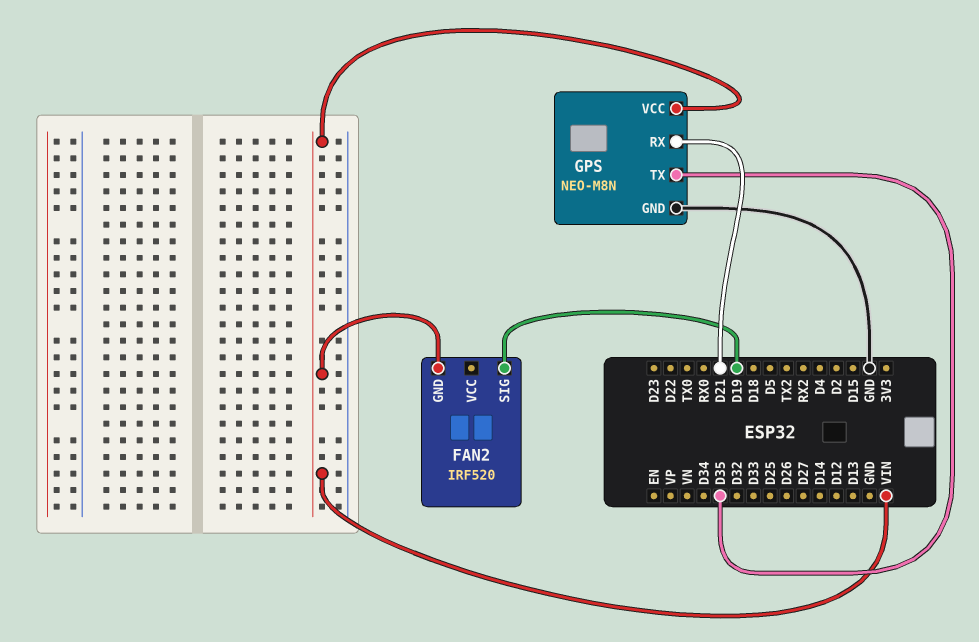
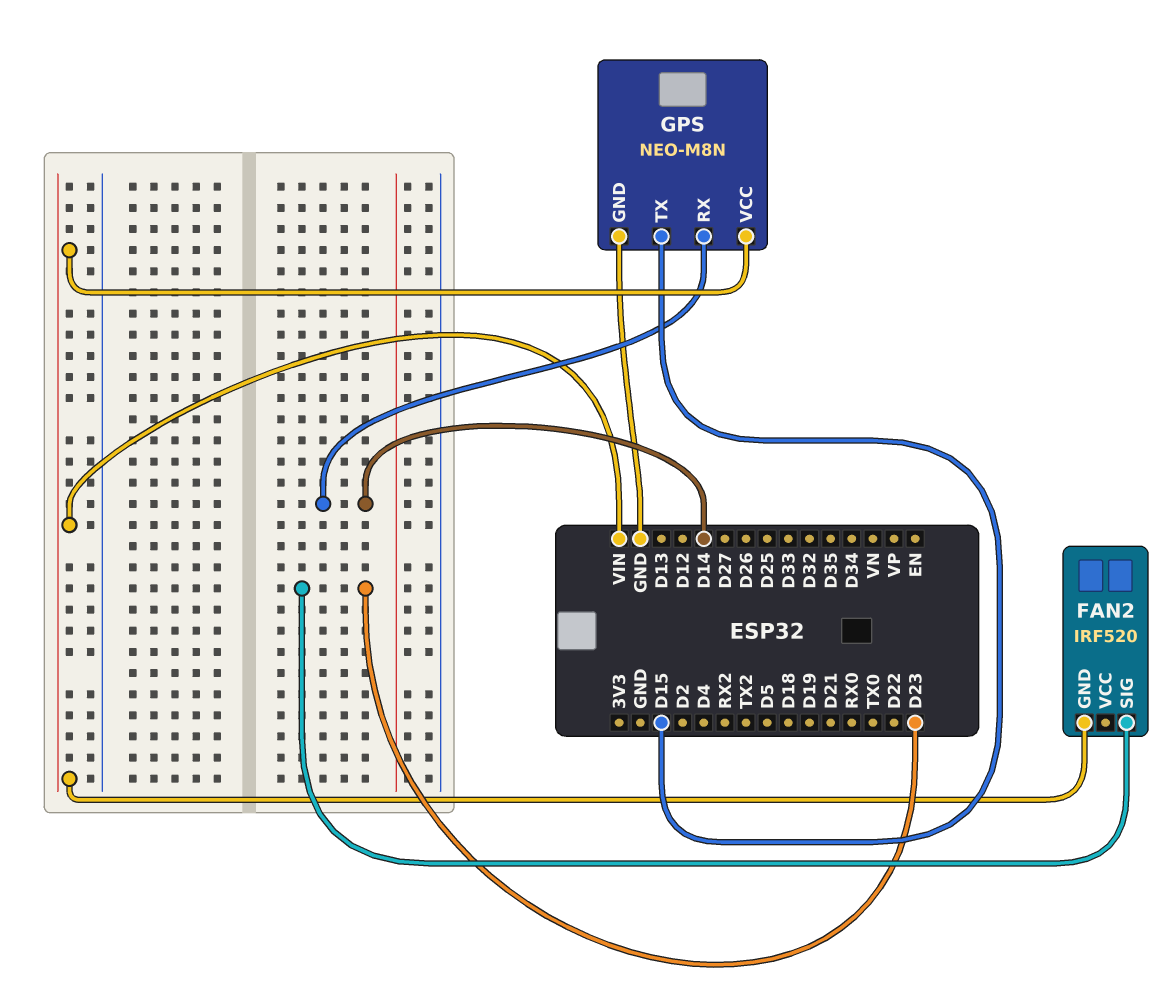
FAN2 pin SIG: D19 -> D23
GPS pin RX: D21 -> D14
GPS pin TX: D35 -> D15

